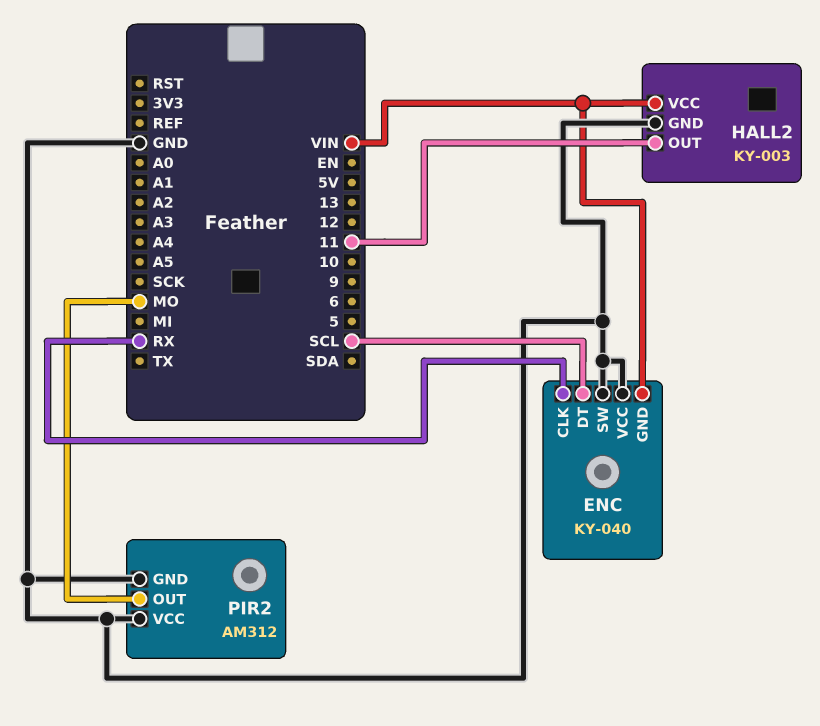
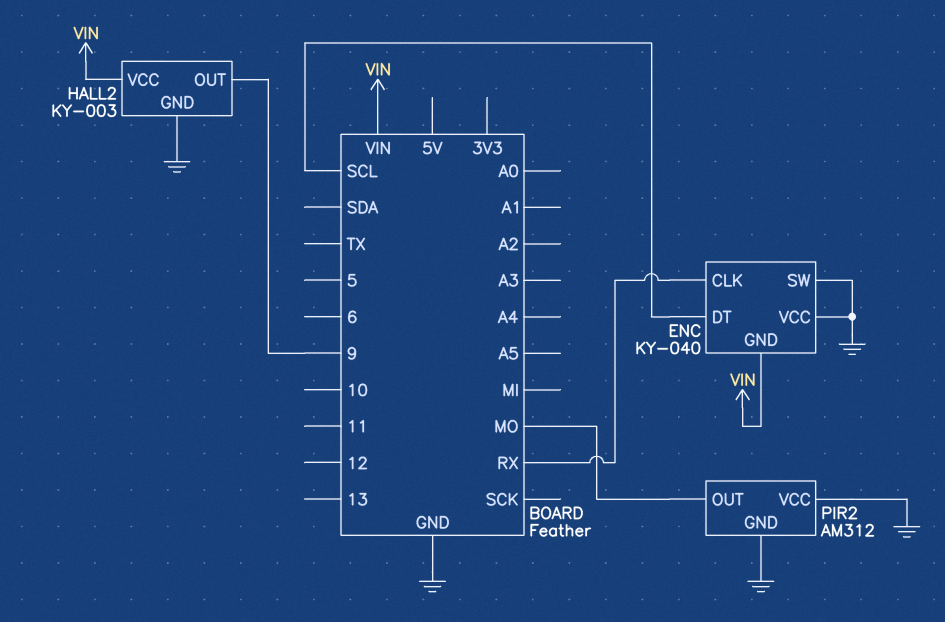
HALL2 pin OUT: 11 -> 9

